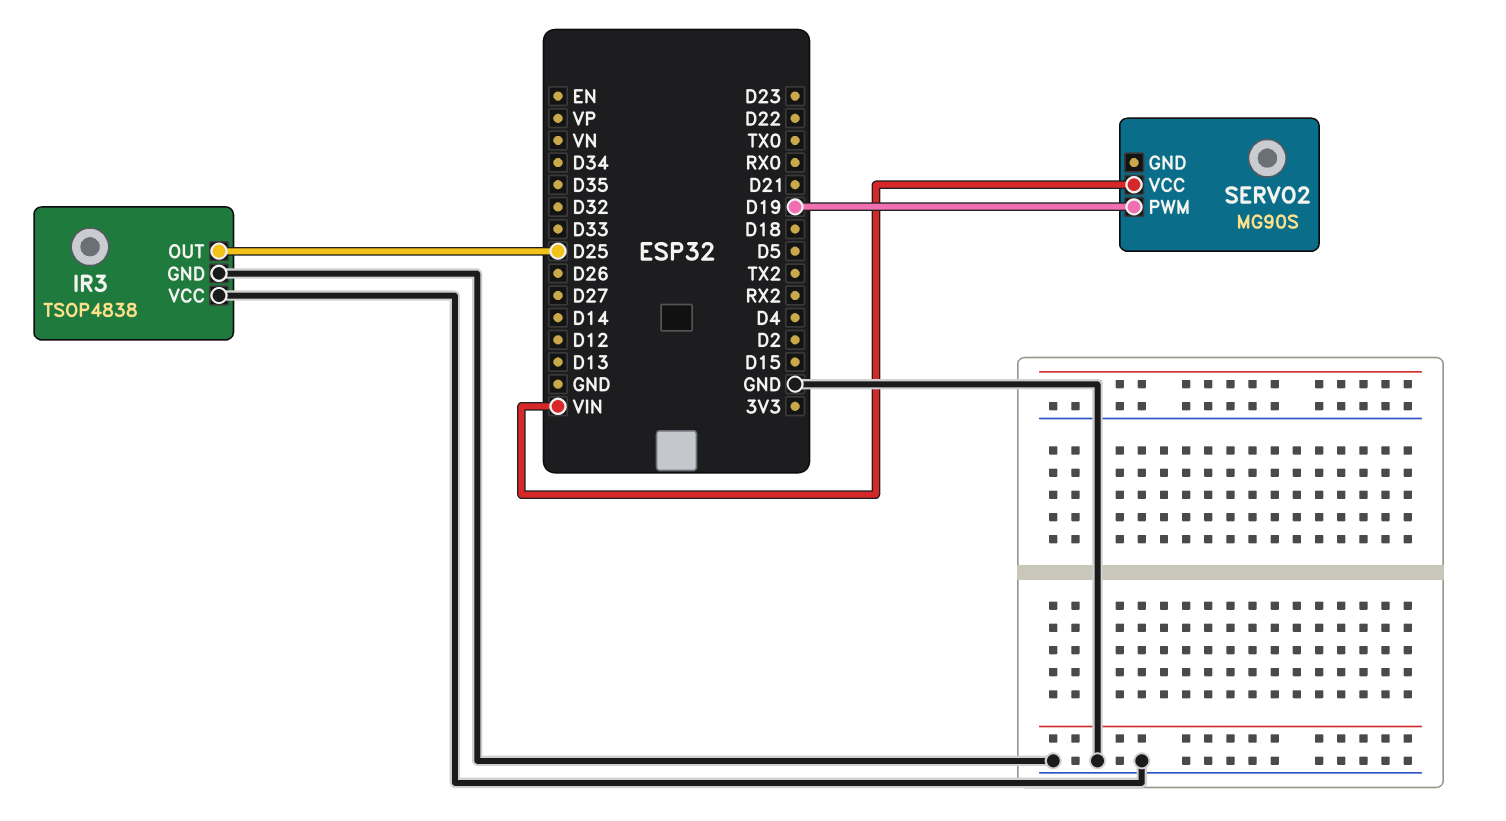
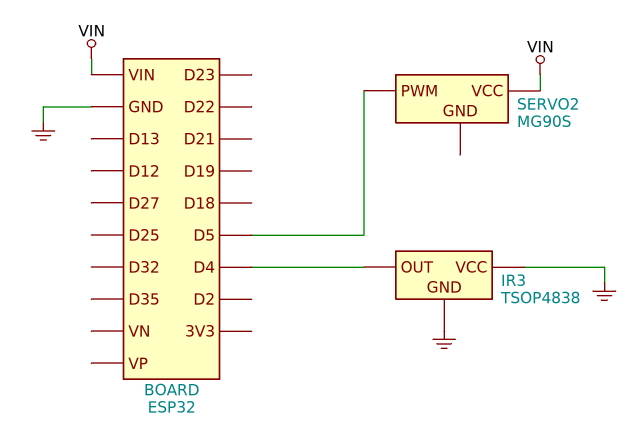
IR3 pin OUT: D25 -> D4
SERVO2 pin PWM: D19 -> D5

